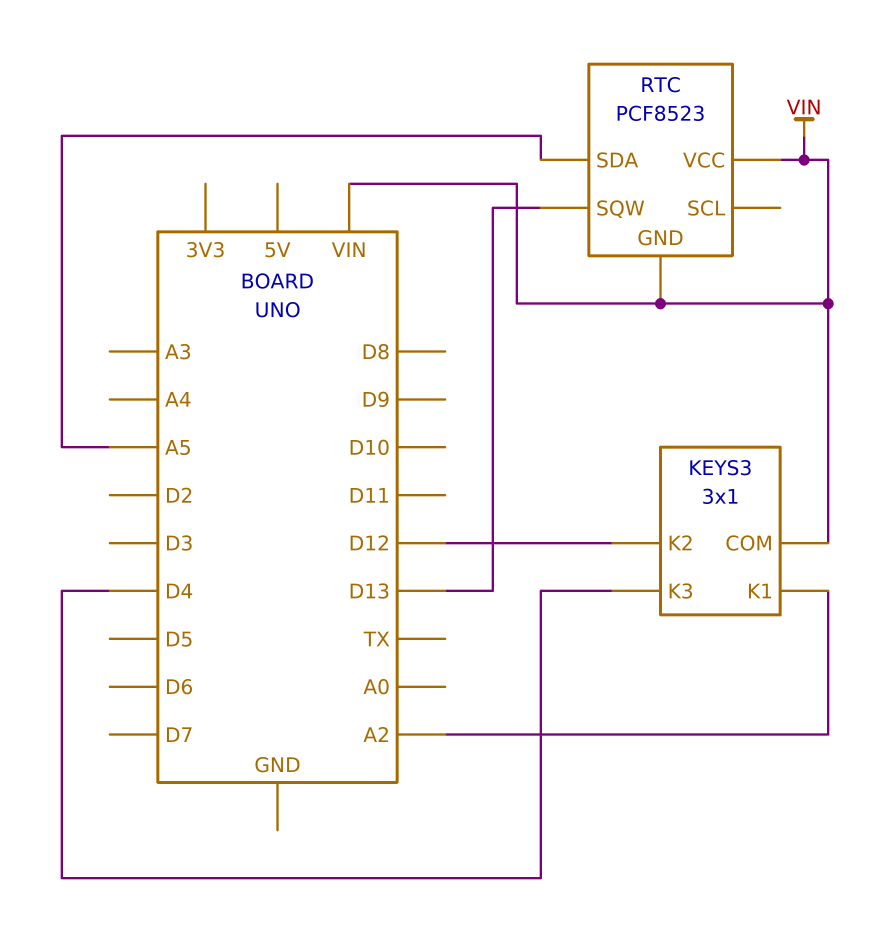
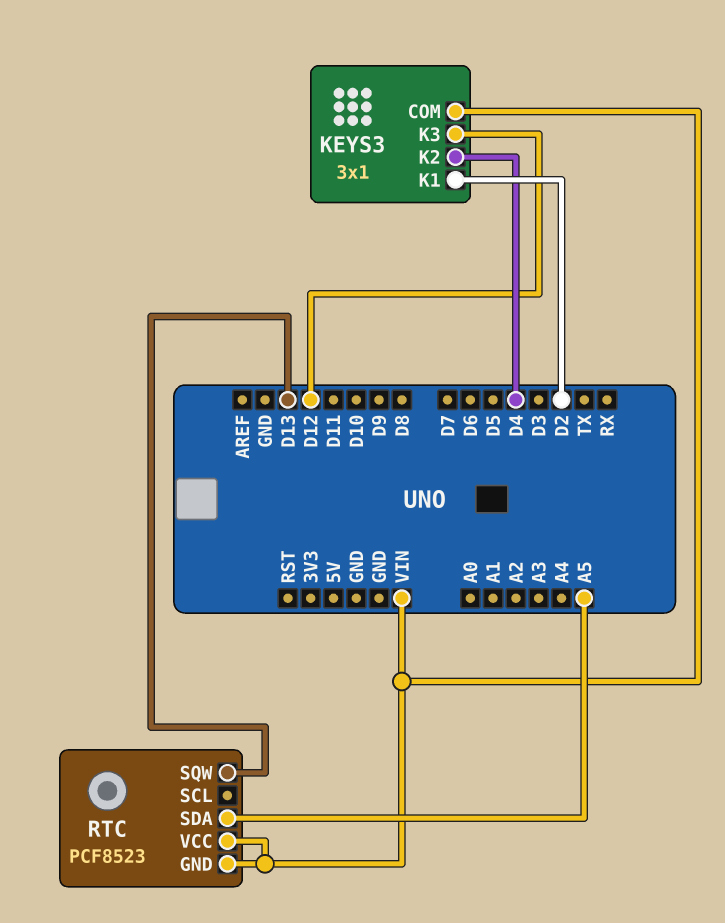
KEYS3 pin K1: A2 -> D2
KEYS3 pin K2: D12 -> D4
KEYS3 pin K3: D4 -> D12

